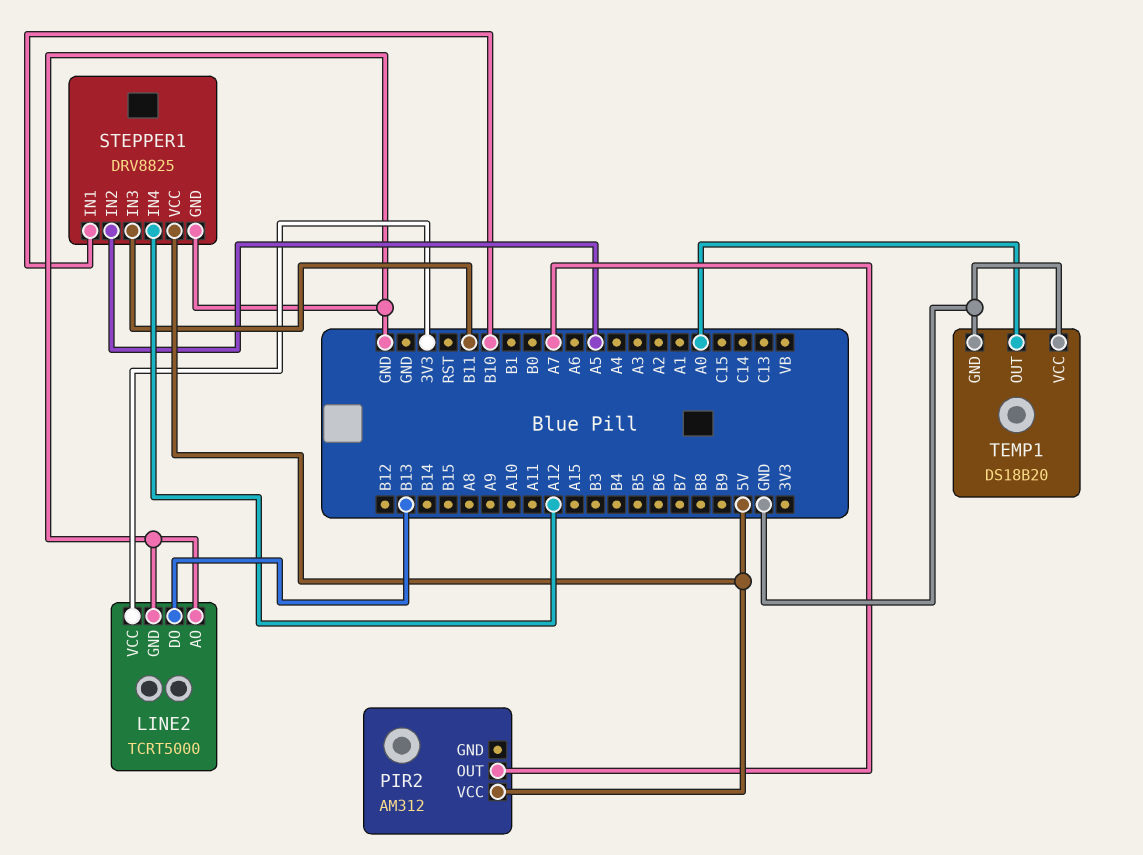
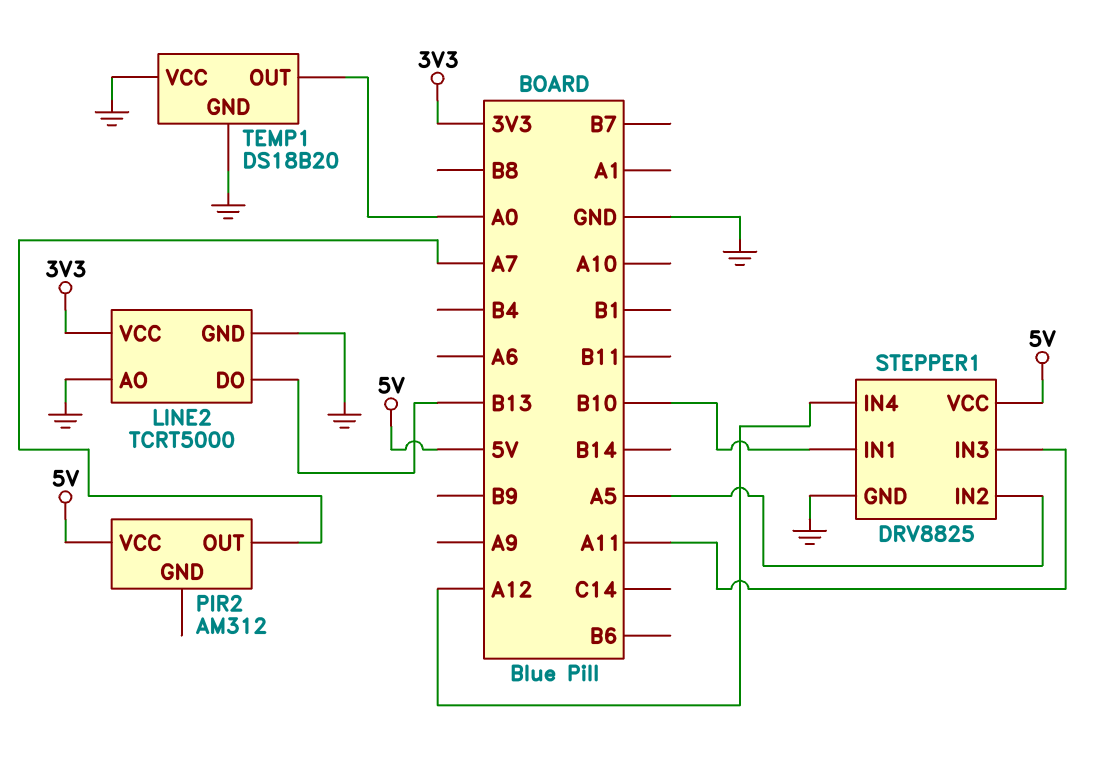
STEPPER1 pin IN3: B11 -> A11

